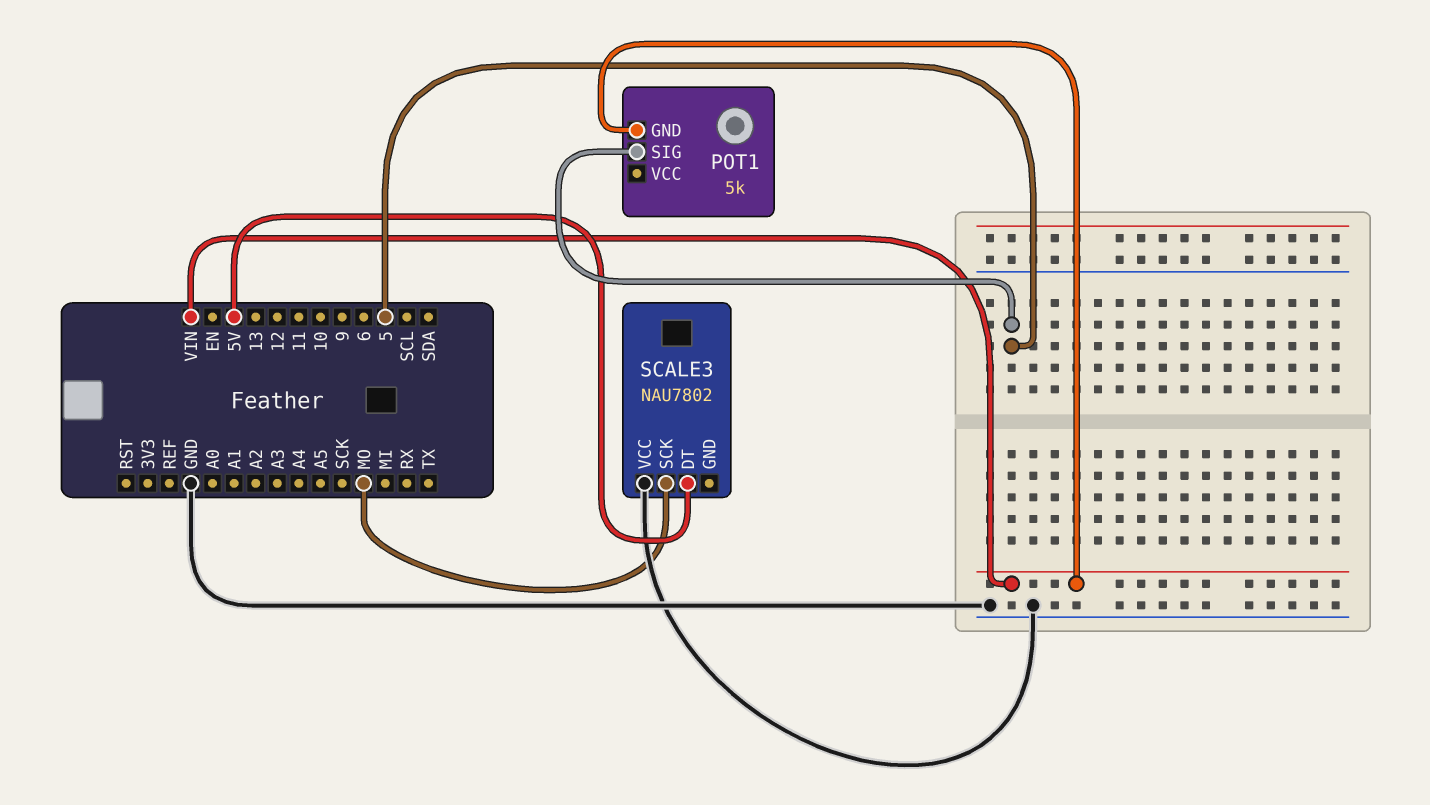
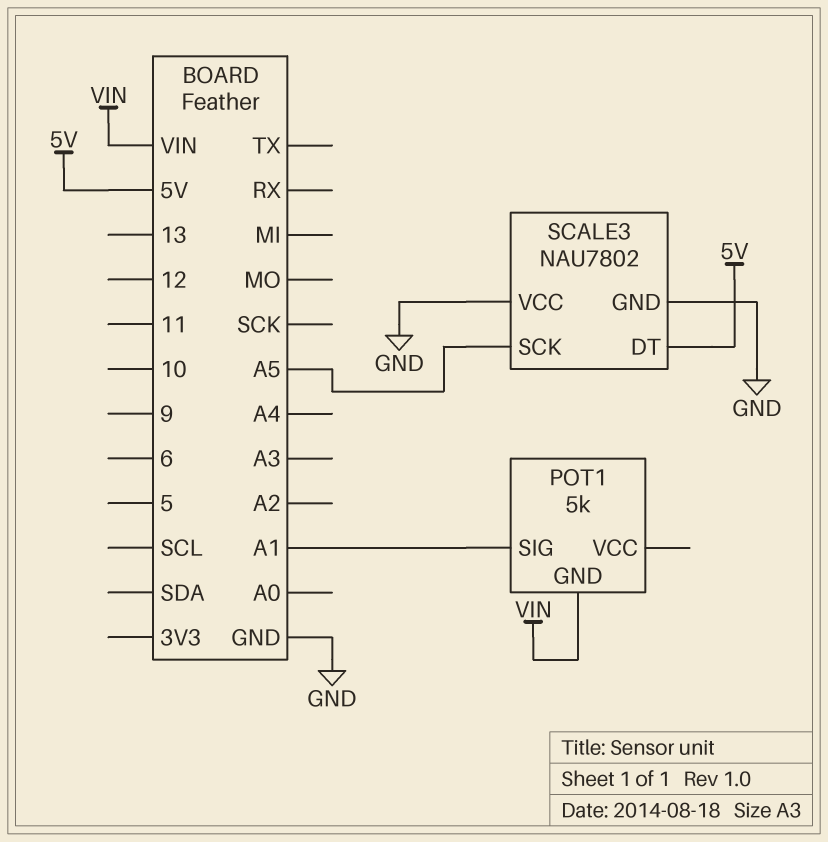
POT1 pin SIG: 5 -> A1
SCALE3 pin GND: none -> GND
SCALE3 pin SCK: MO -> A5

